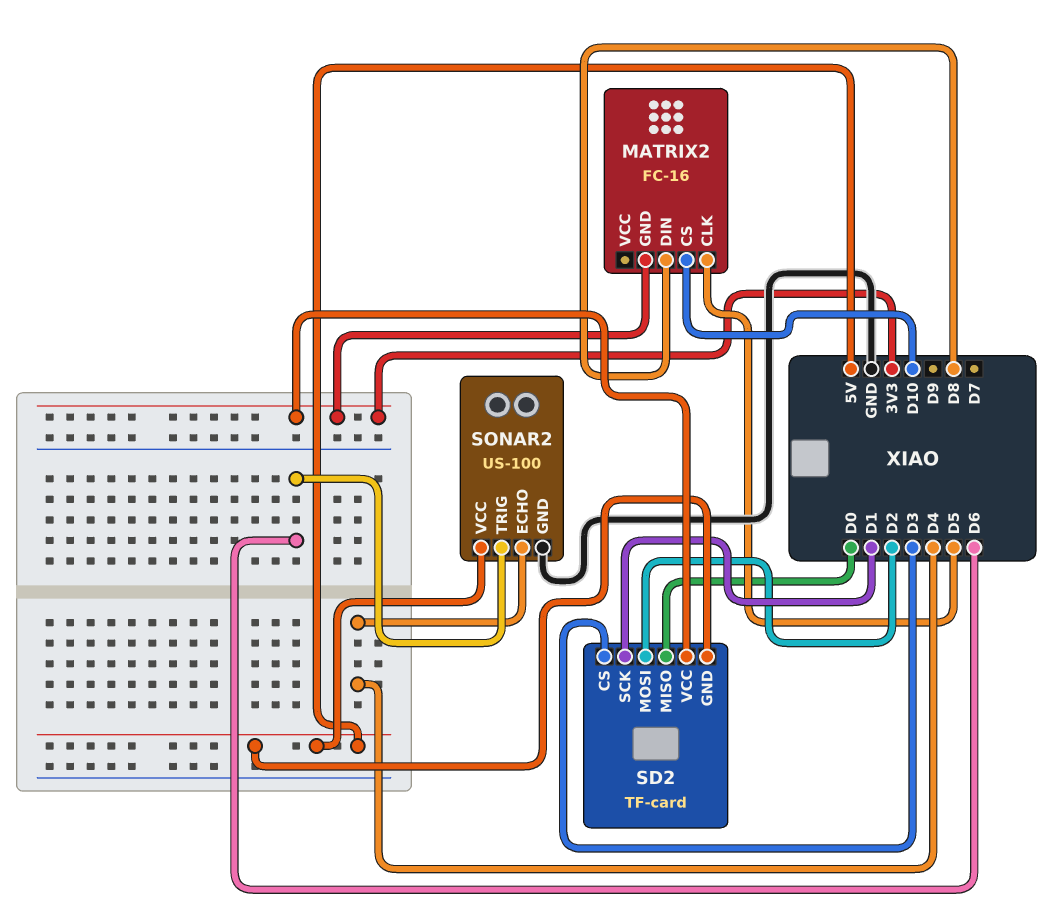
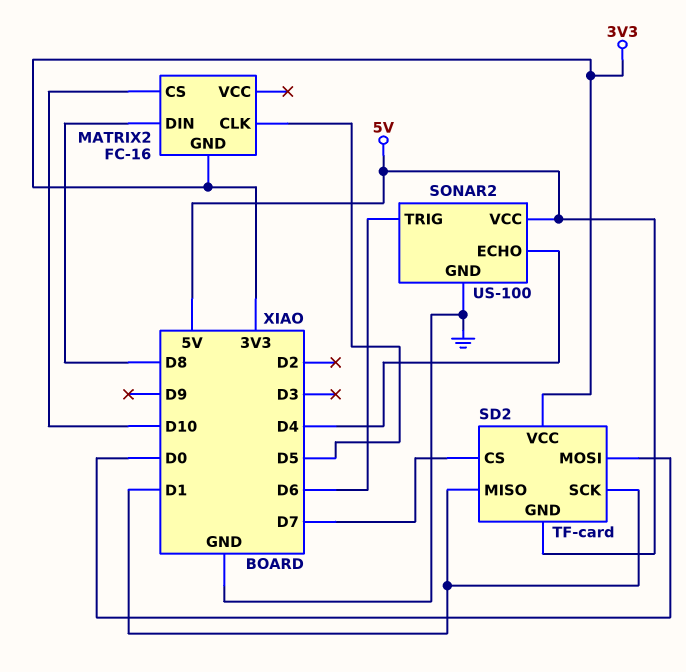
SD2 pin CS: D3 -> D7
SD2 pin MISO: D0 -> D1
SD2 pin MOSI: D2 -> D0

